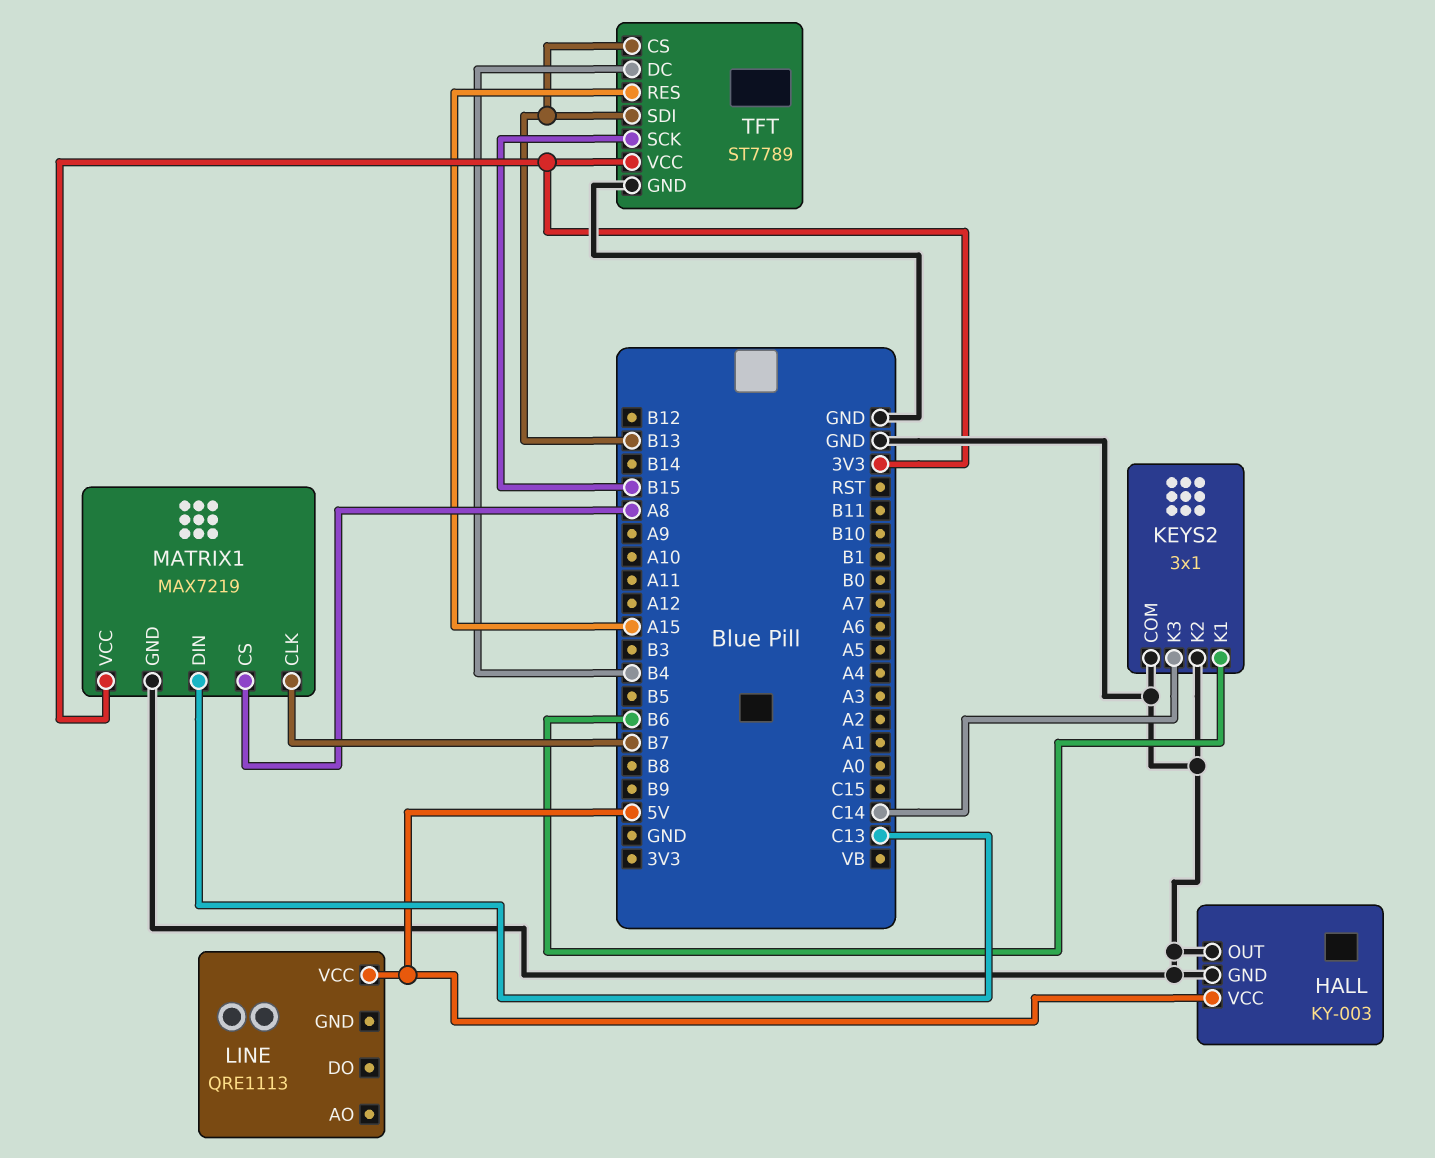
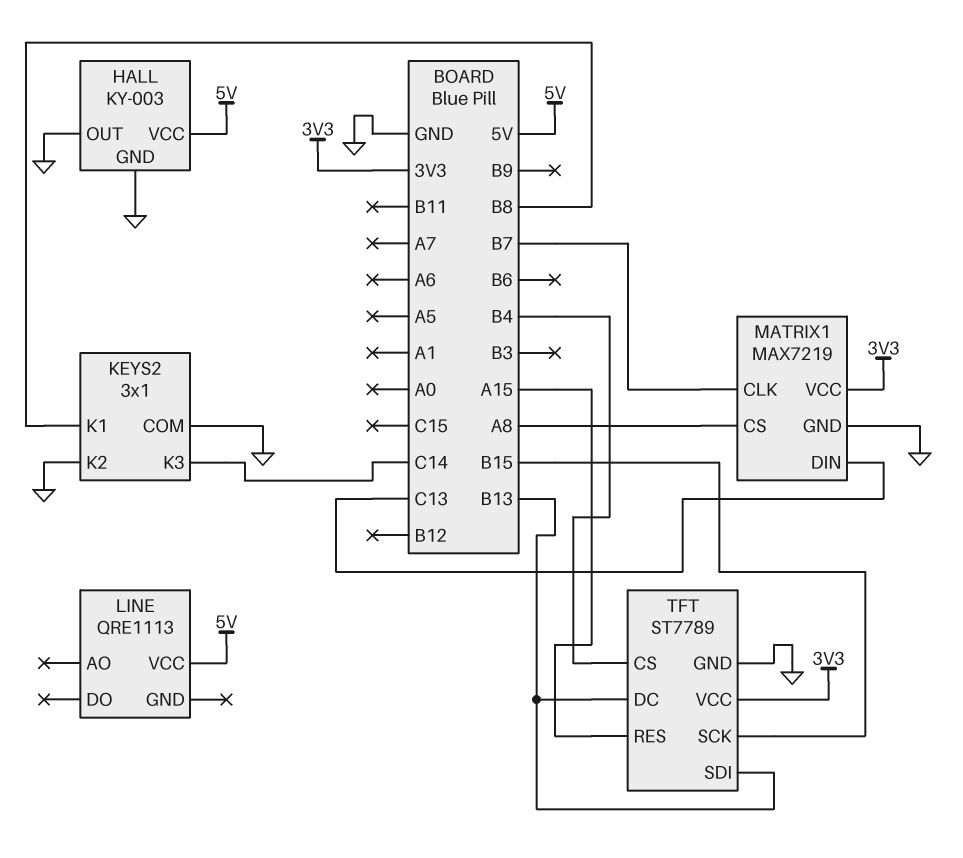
KEYS2 pin K1: B6 -> B8
TFT pin CS: B13 -> B4
TFT pin DC: B4 -> B13

